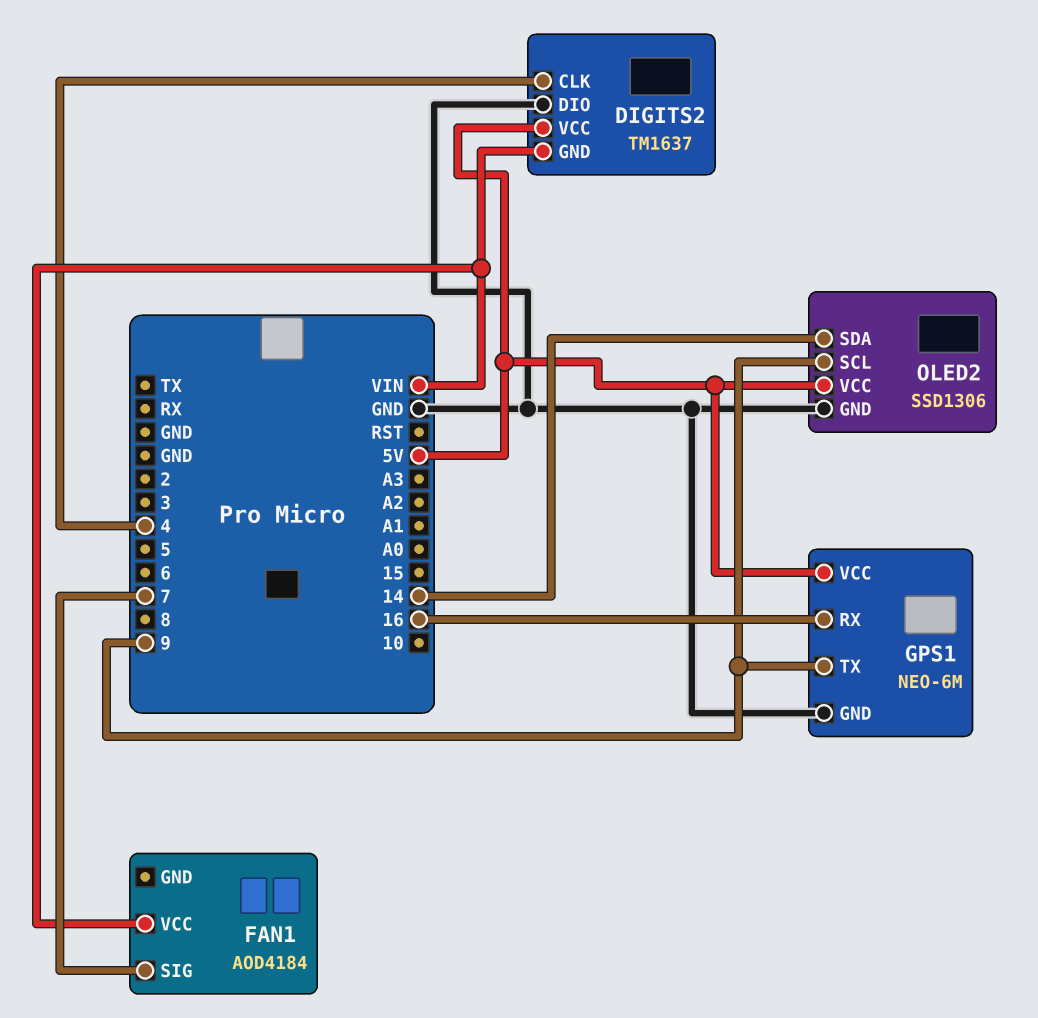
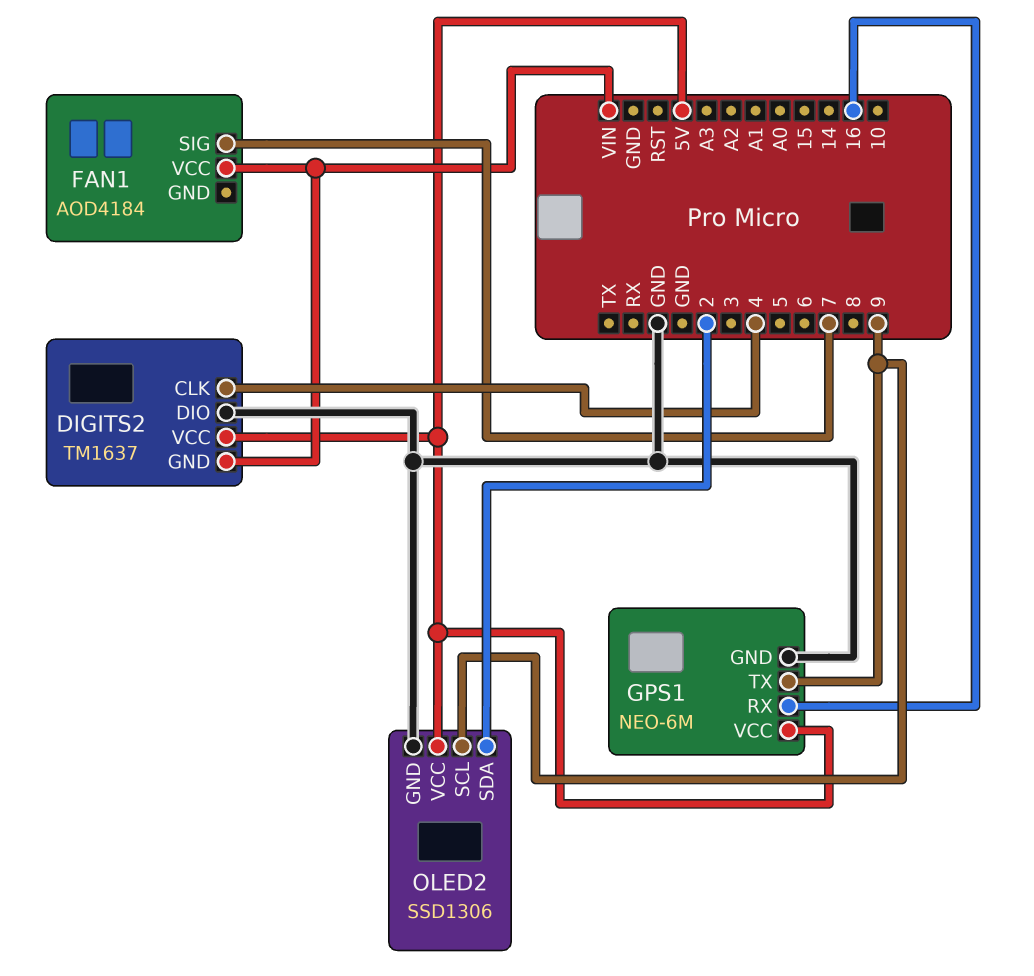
OLED2 pin SDA: 14 -> 2

